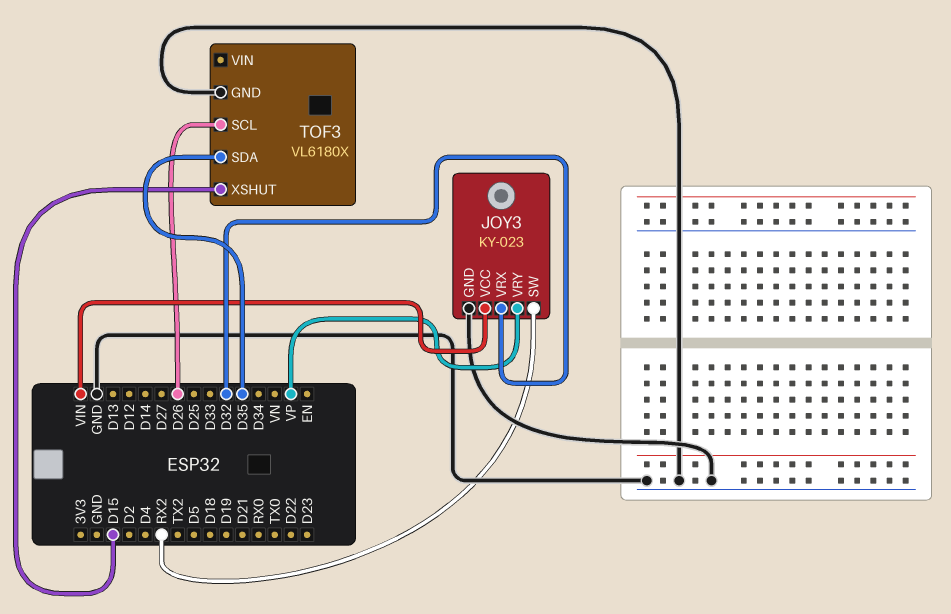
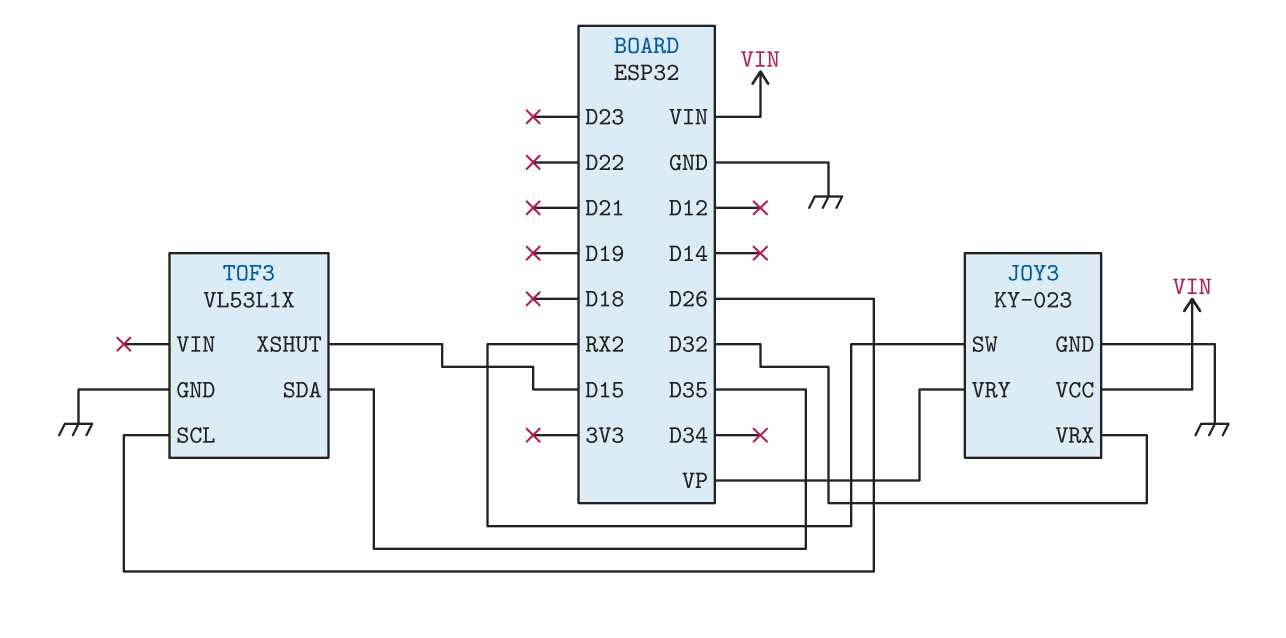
TOF3: VL6180X -> VL53L1X

